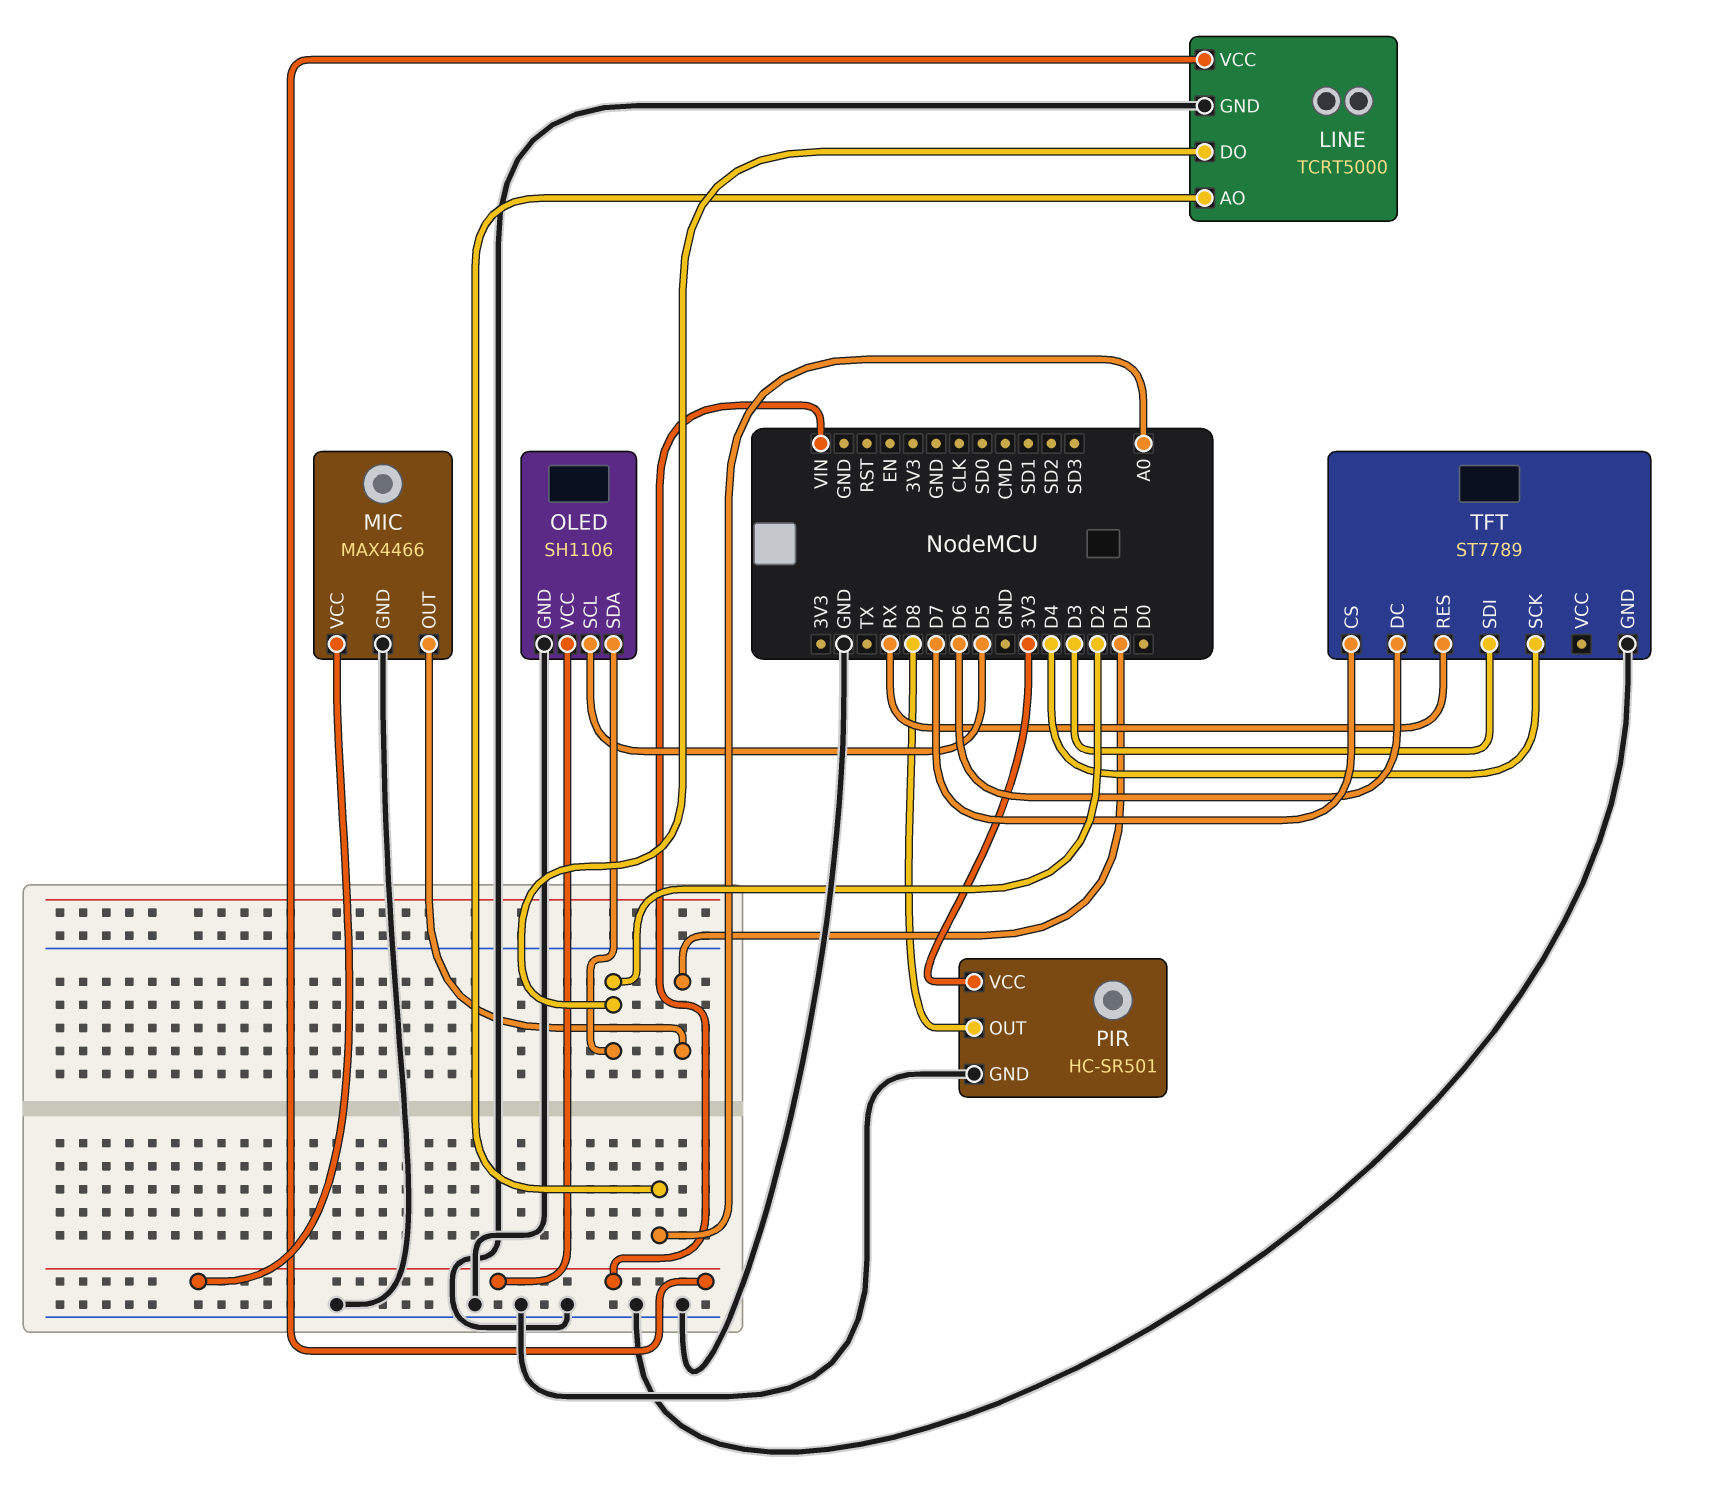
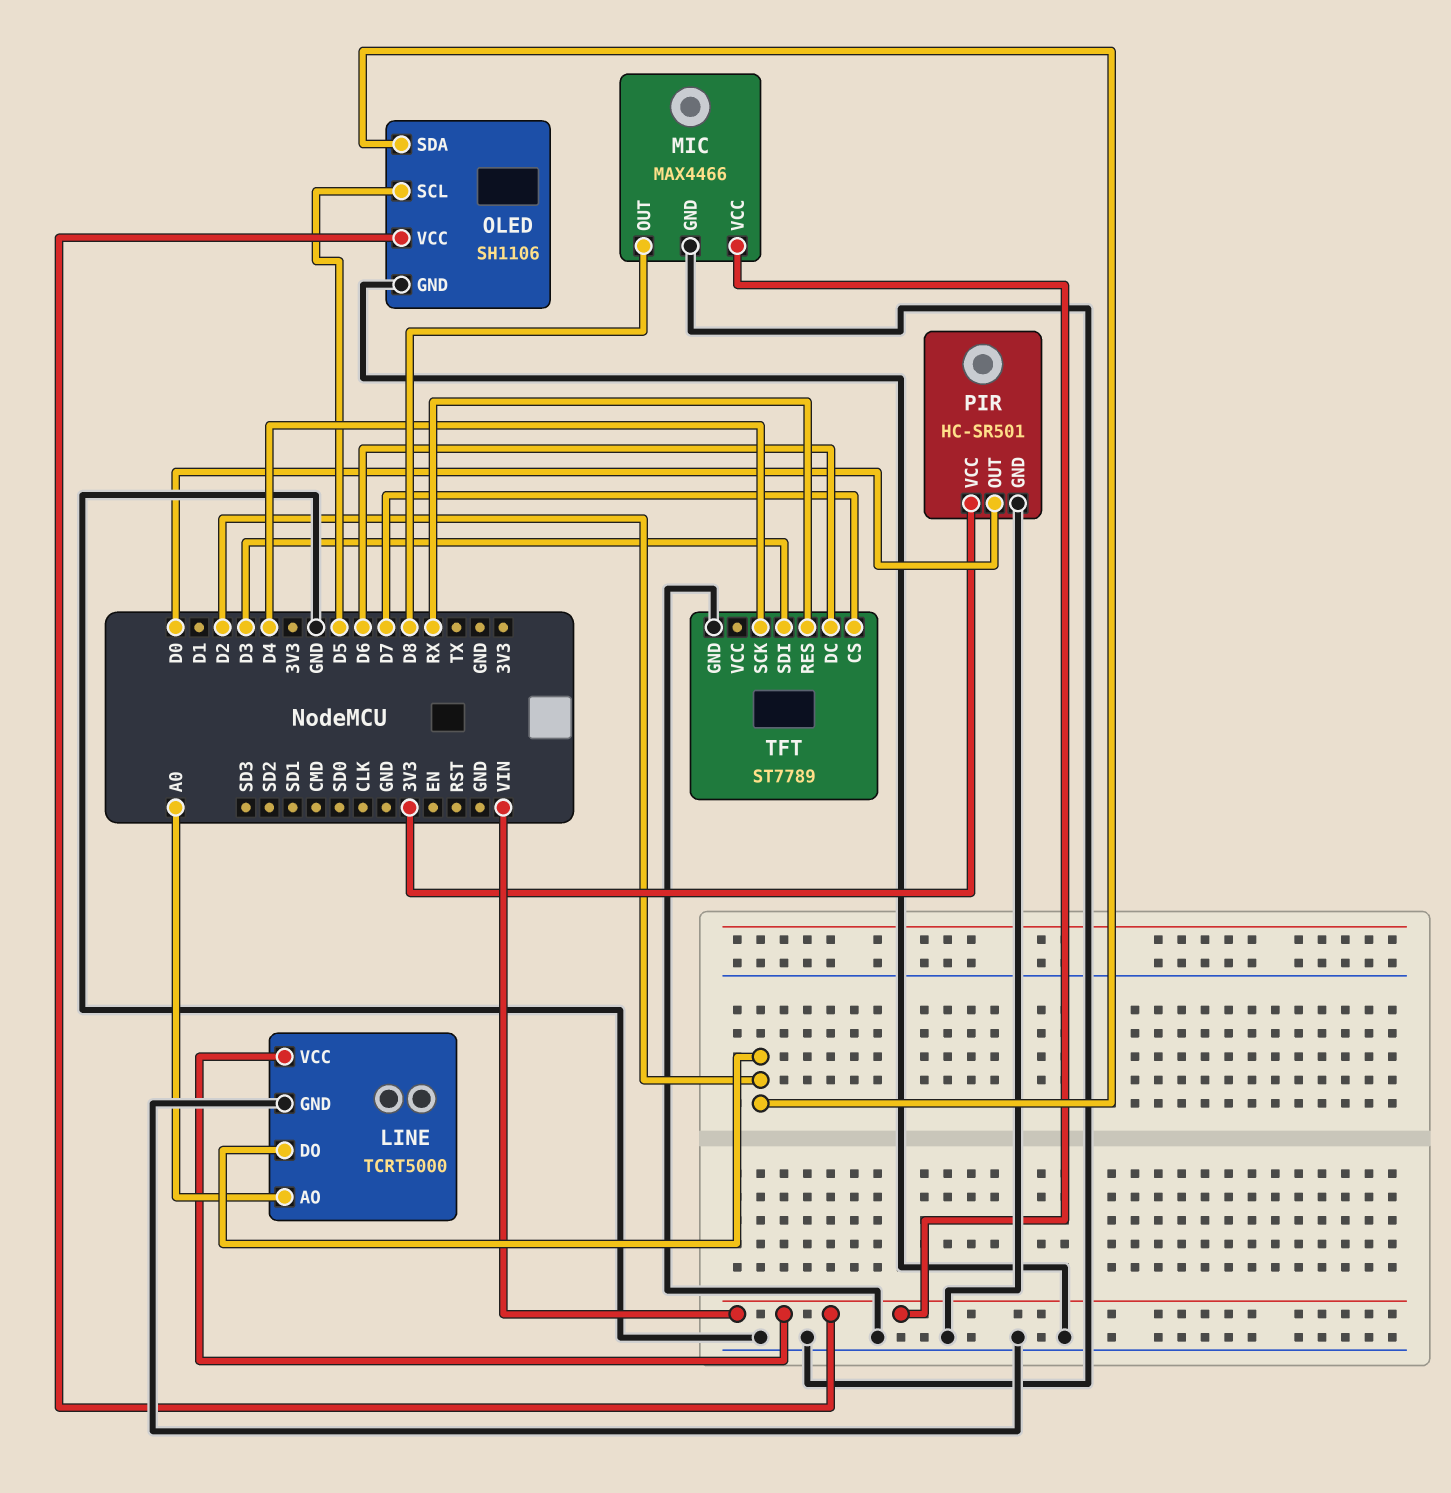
MIC pin OUT: D1 -> D8
PIR pin OUT: D8 -> D0

